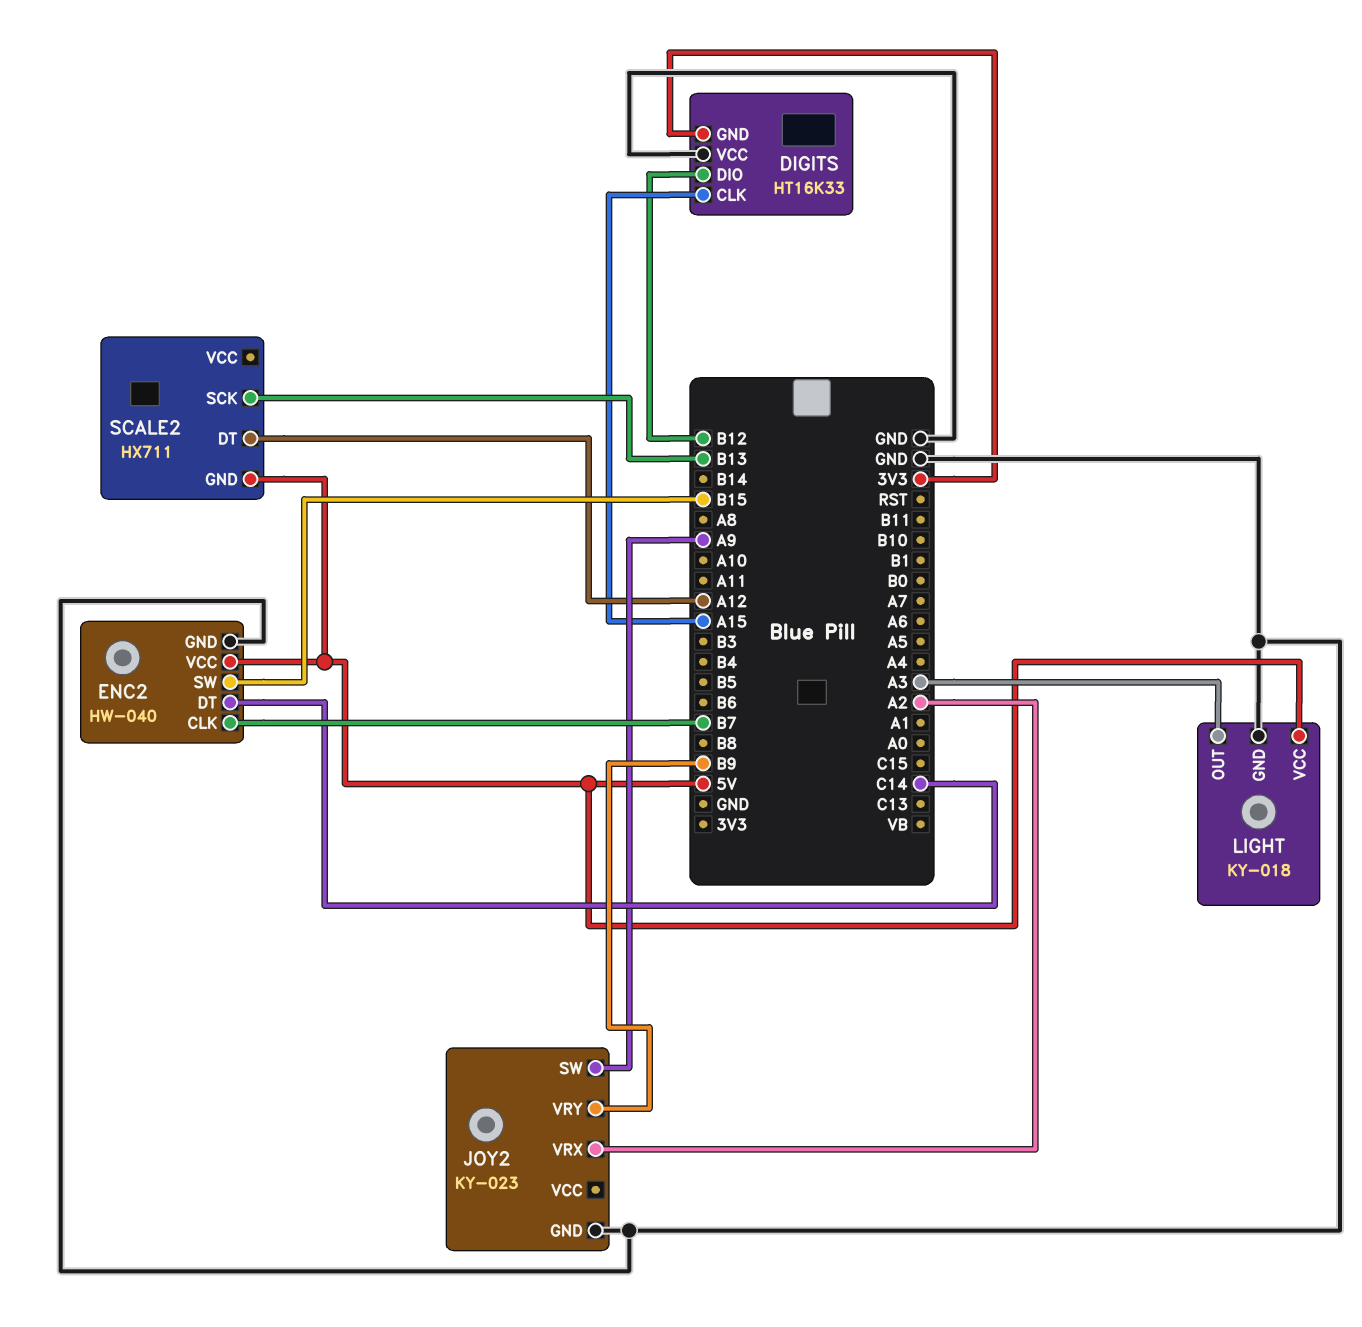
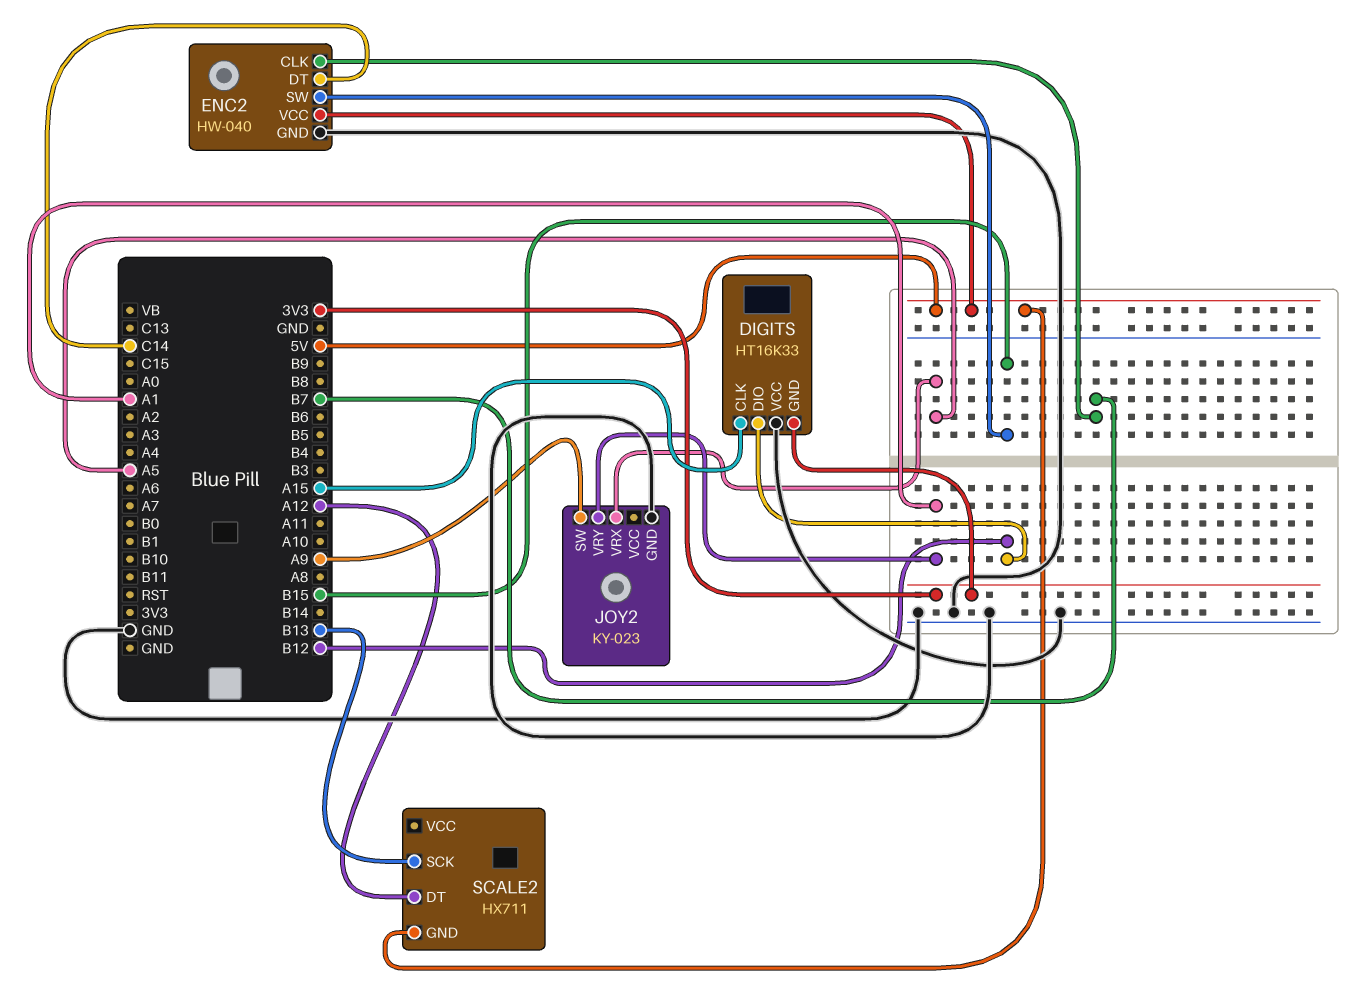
JOY2 pin VRX: A2 -> A5
JOY2 pin VRY: B9 -> A1
LIGHT: KY-018 -> none
LIGHT pin GND: GND -> none
LIGHT pin OUT: A3 -> none
LIGHT pin VCC: 5V -> none

